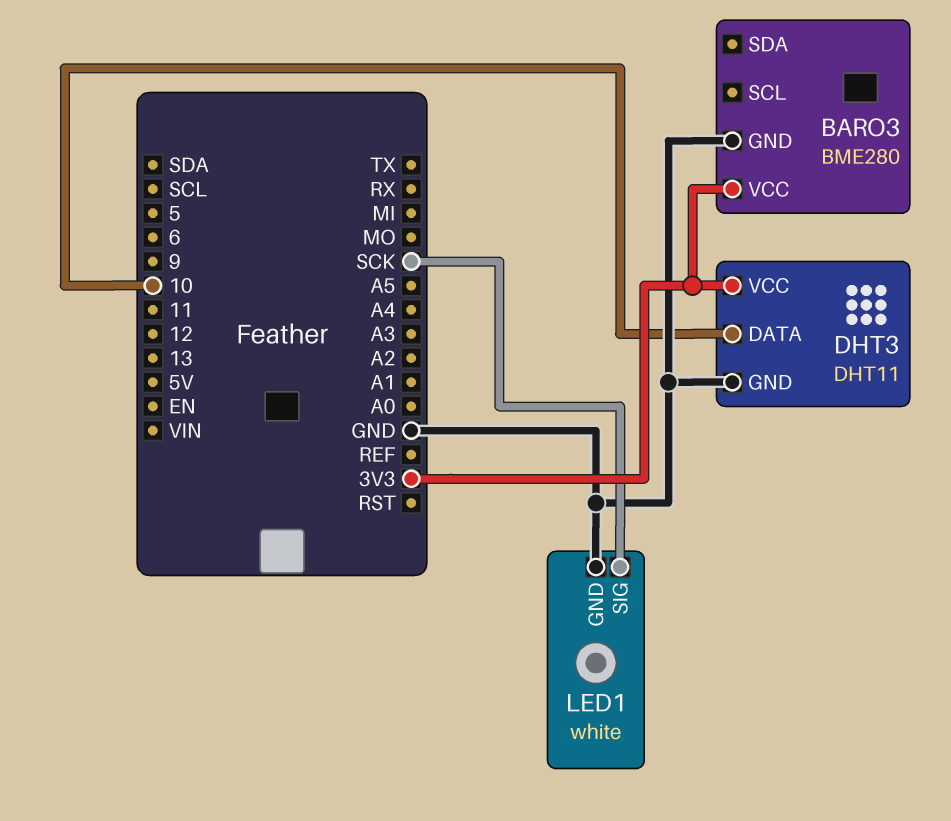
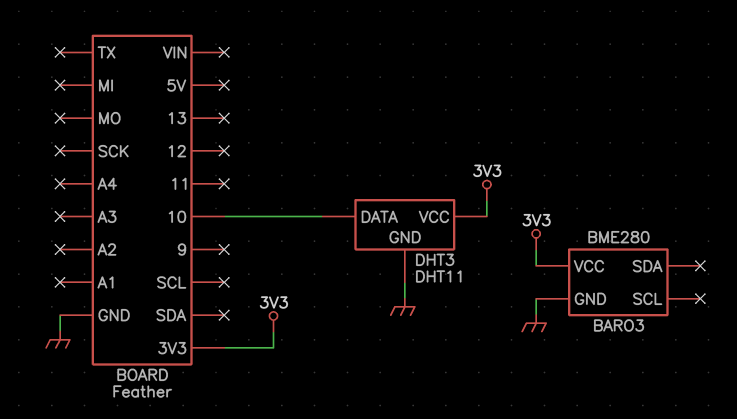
LED1: white -> none
LED1 pin GND: GND -> none
LED1 pin SIG: SCK -> none

